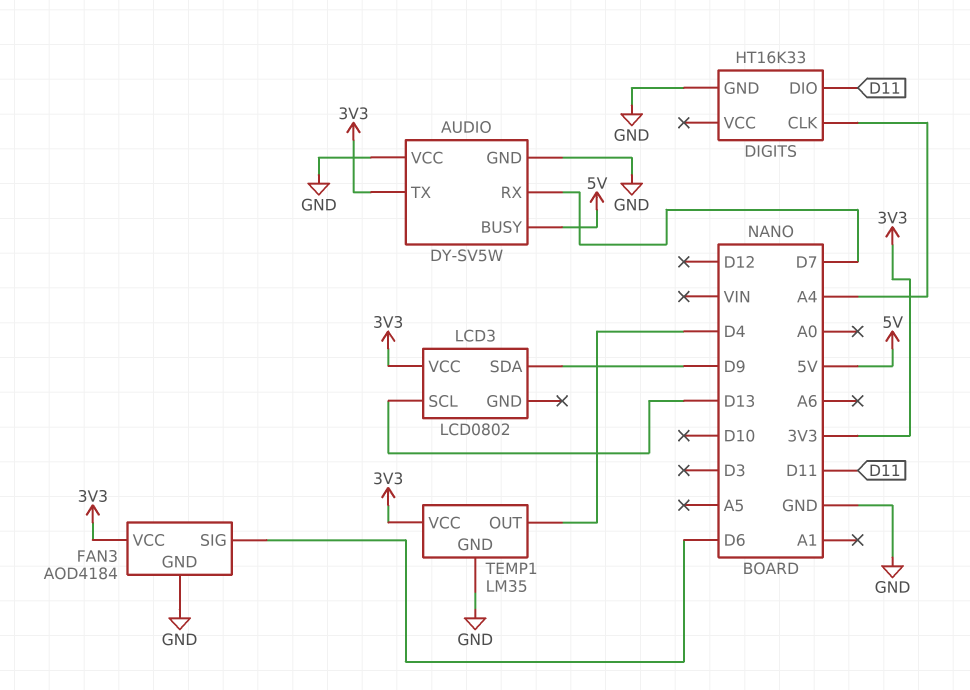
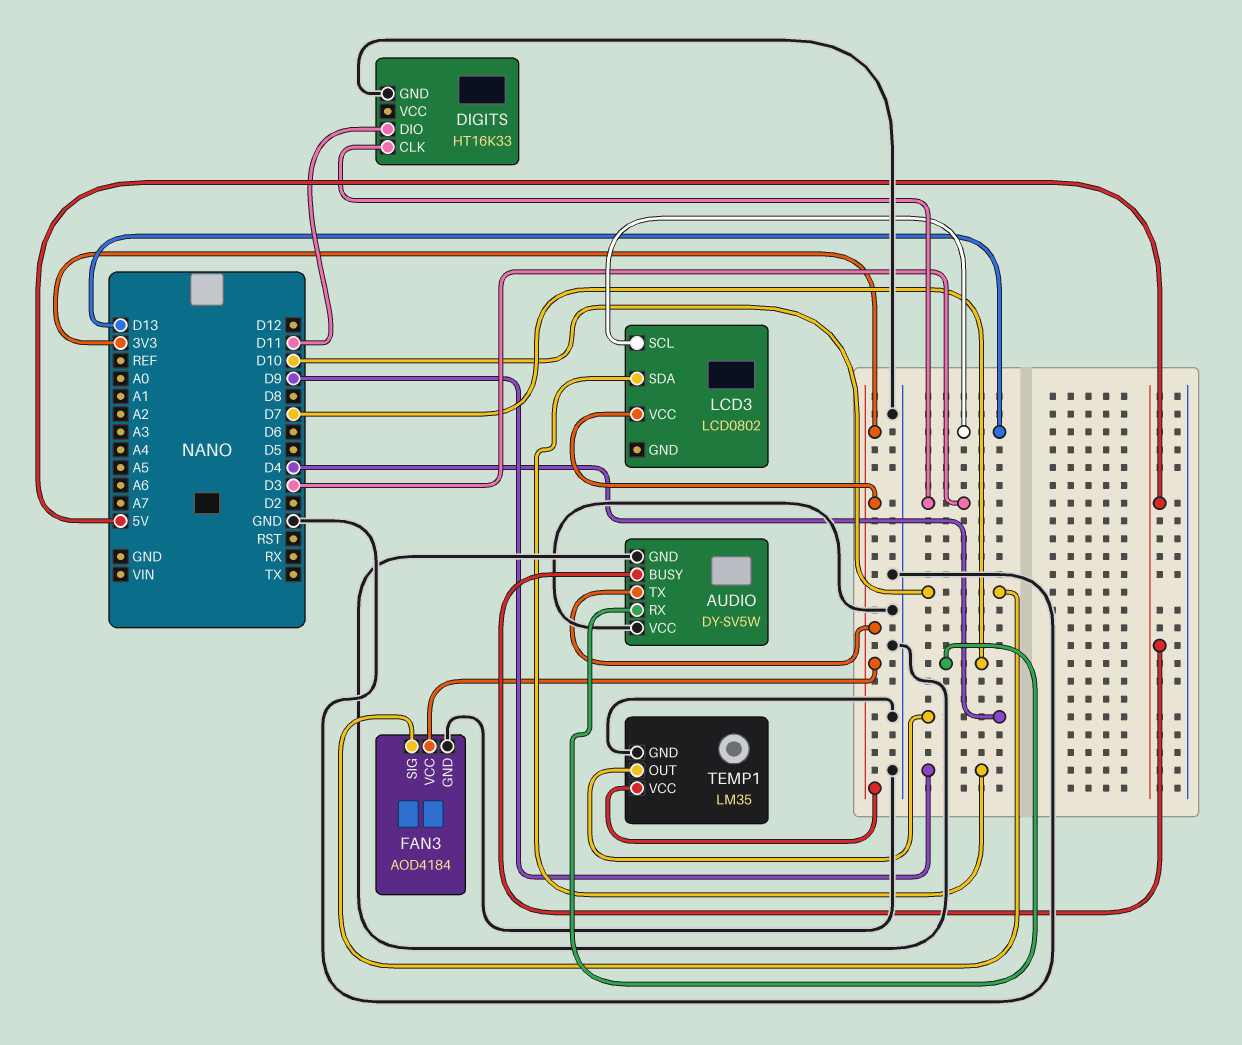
DIGITS pin CLK: A4 -> D3
FAN3 pin SIG: D6 -> D10

